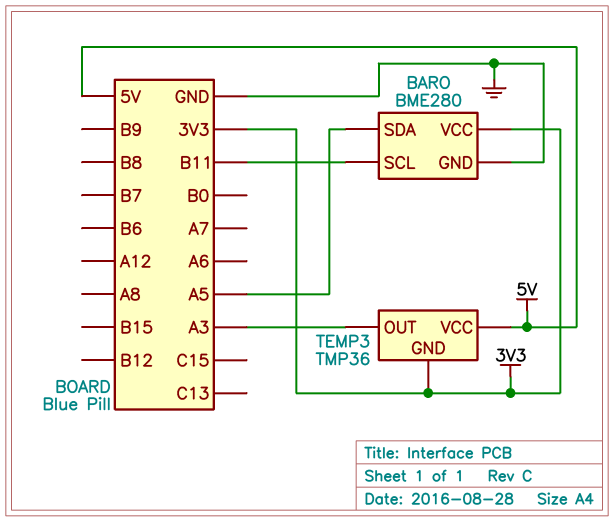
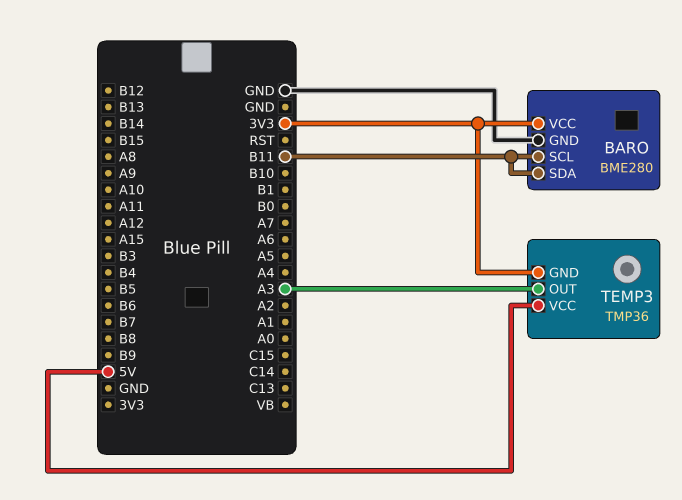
BARO pin SDA: A5 -> B11

